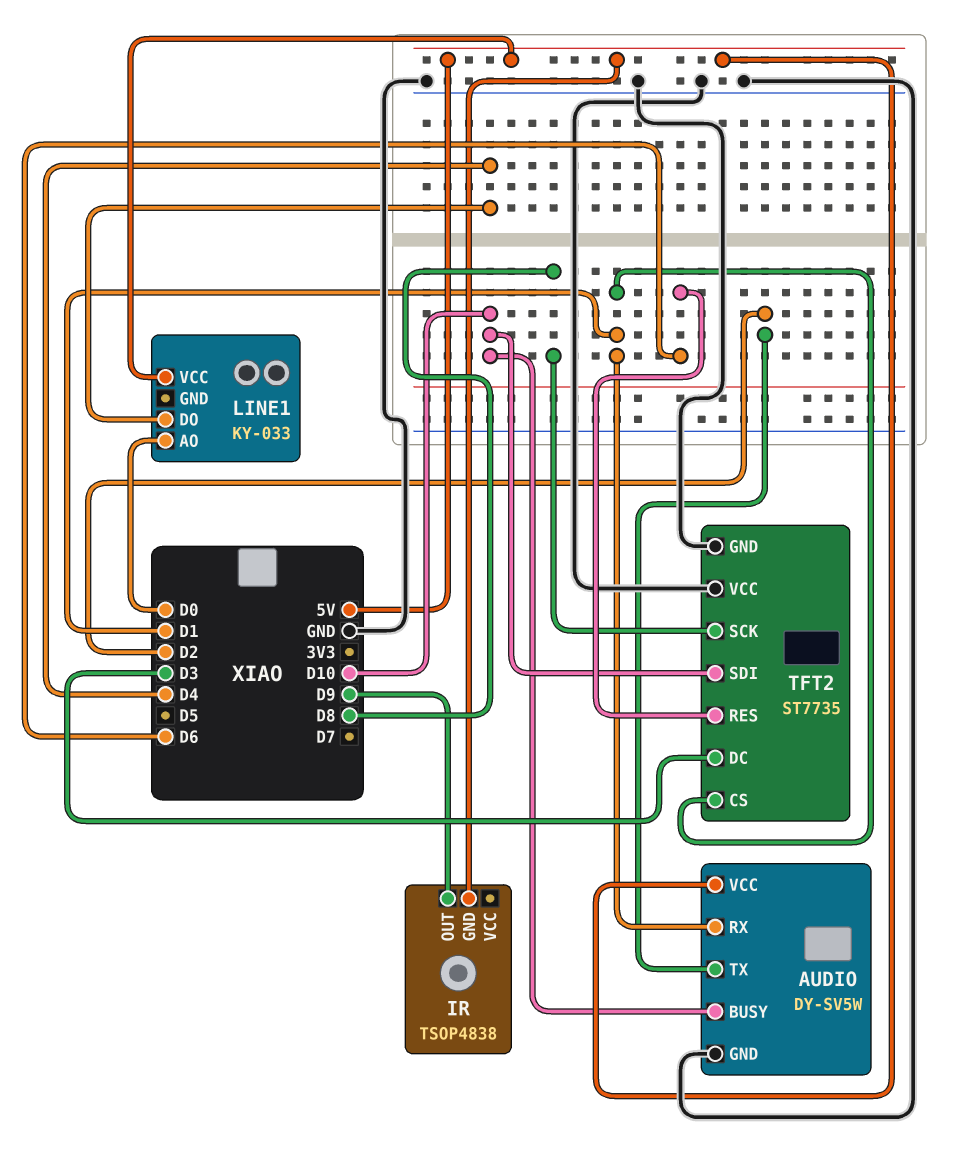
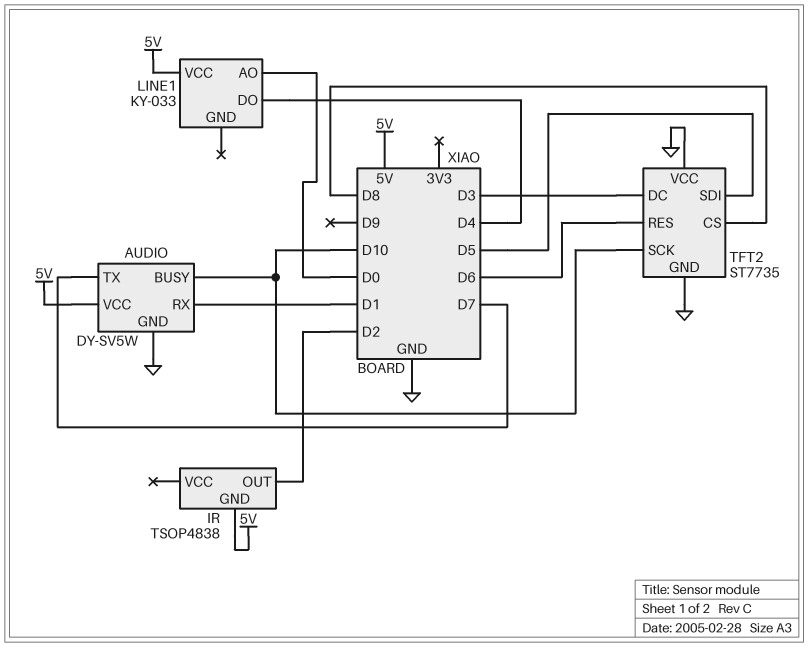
AUDIO pin TX: D2 -> D7
IR pin OUT: D9 -> D2
TFT2 pin CS: D1 -> D8
TFT2 pin SCK: D8 -> D10
TFT2 pin SDI: D10 -> D5

